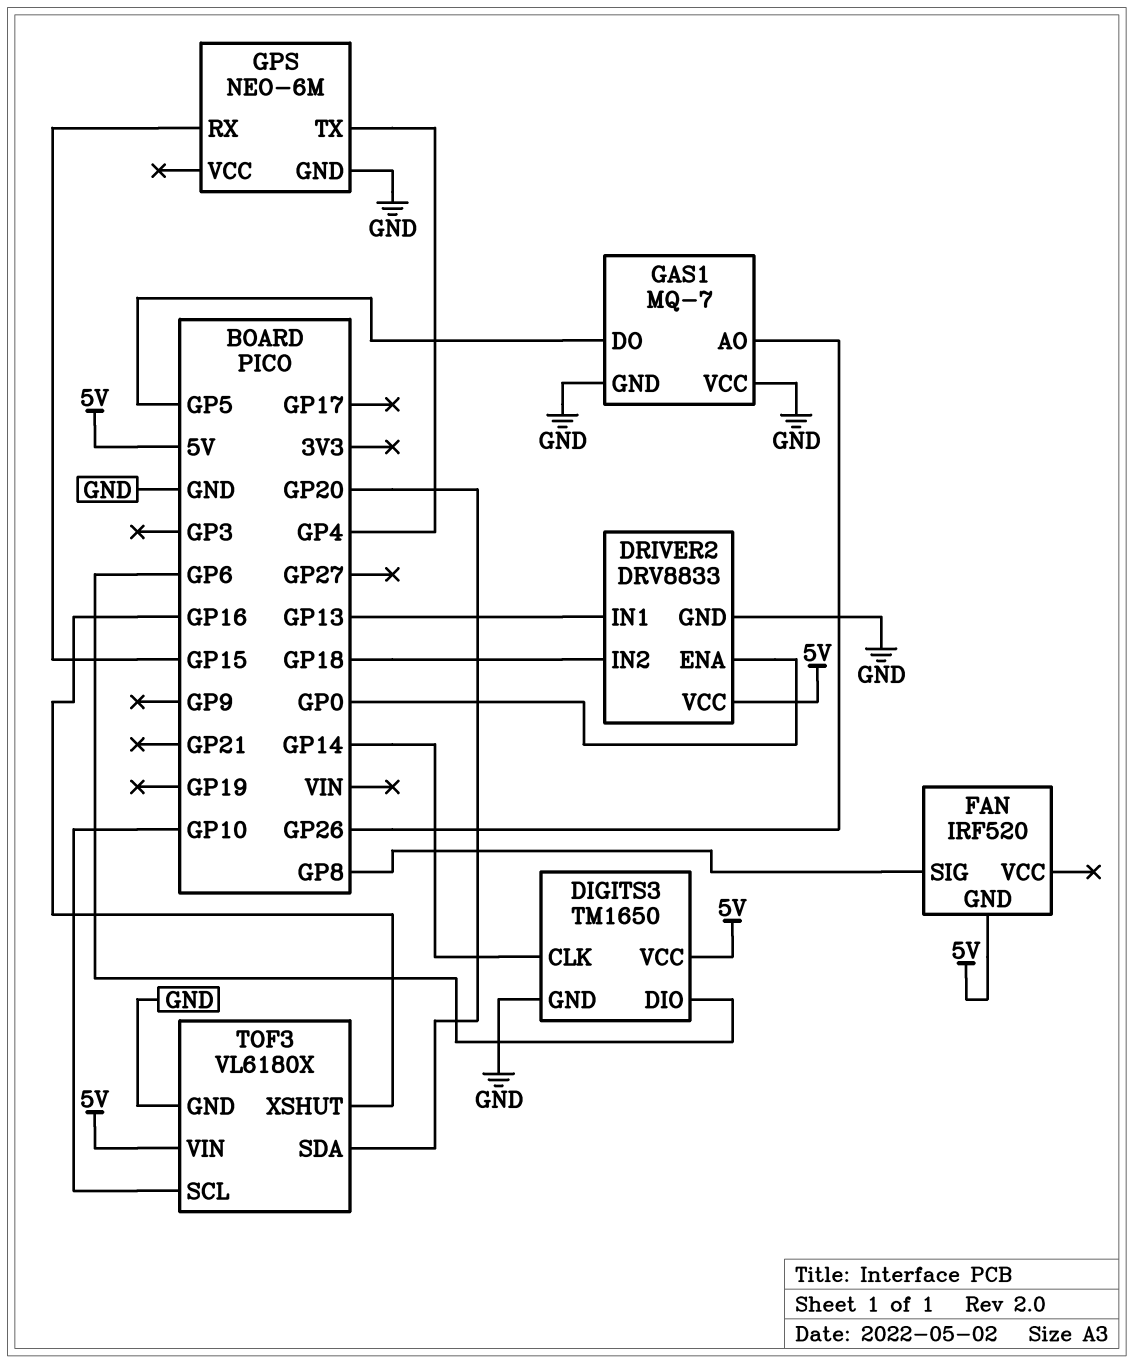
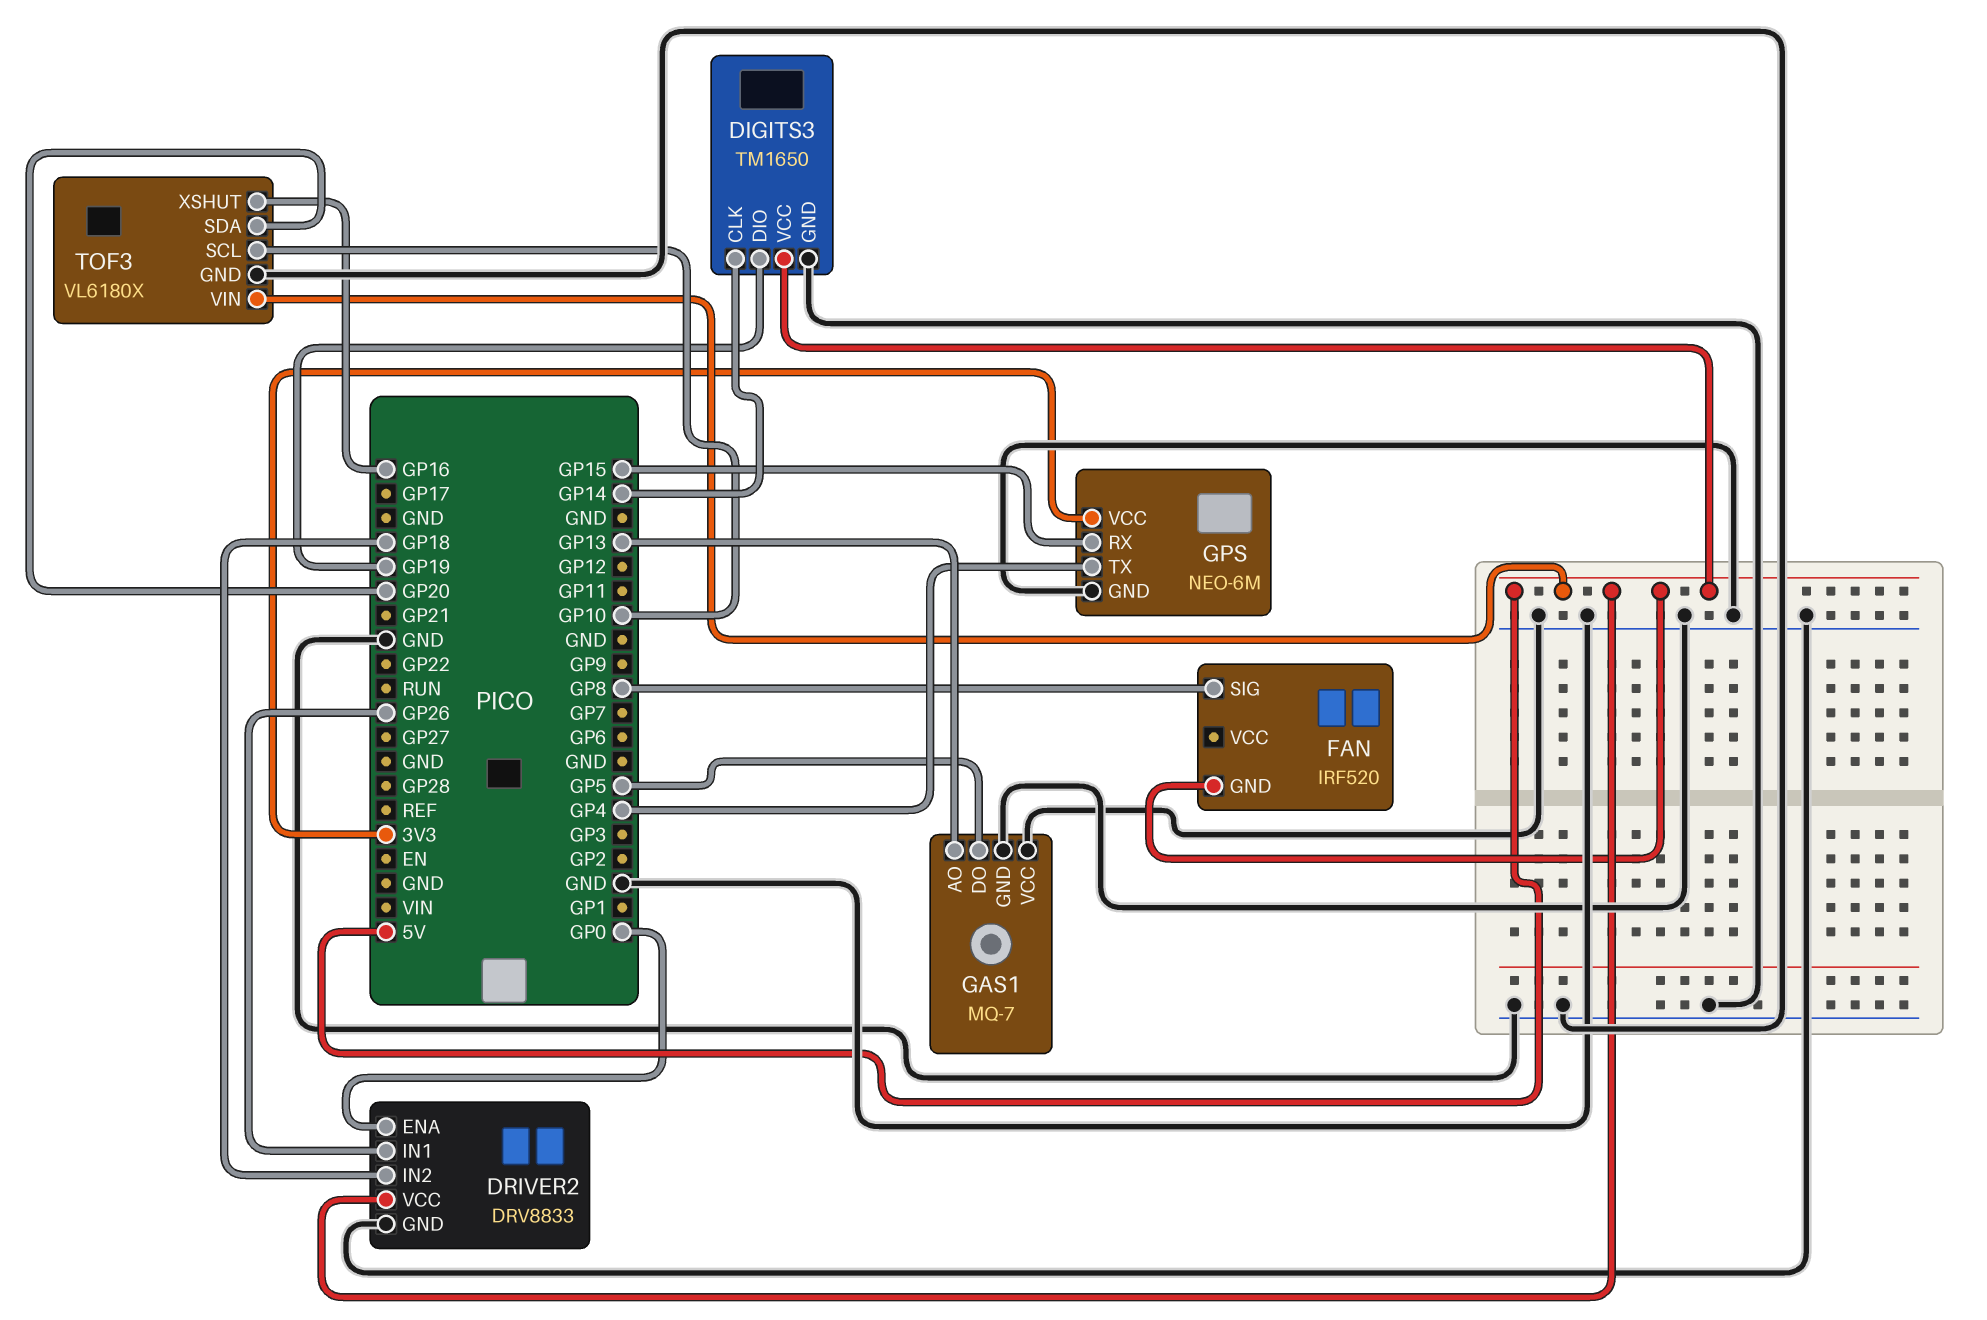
DIGITS3 pin DIO: GP6 -> GP19
DRIVER2 pin IN1: GP13 -> GP26
GAS1 pin AO: GP26 -> GP13
GPS pin VCC: none -> 3V3

